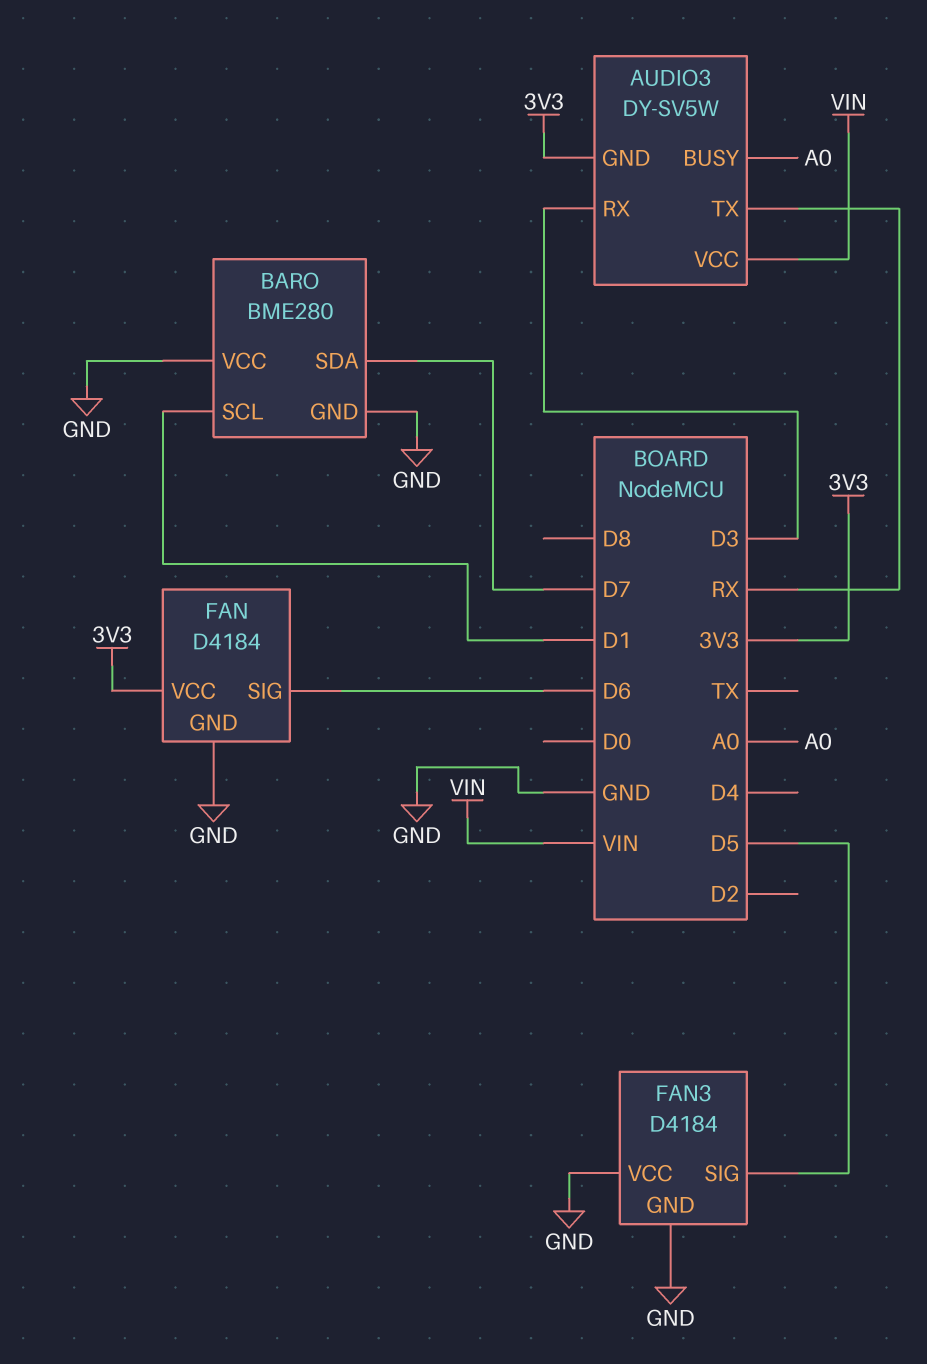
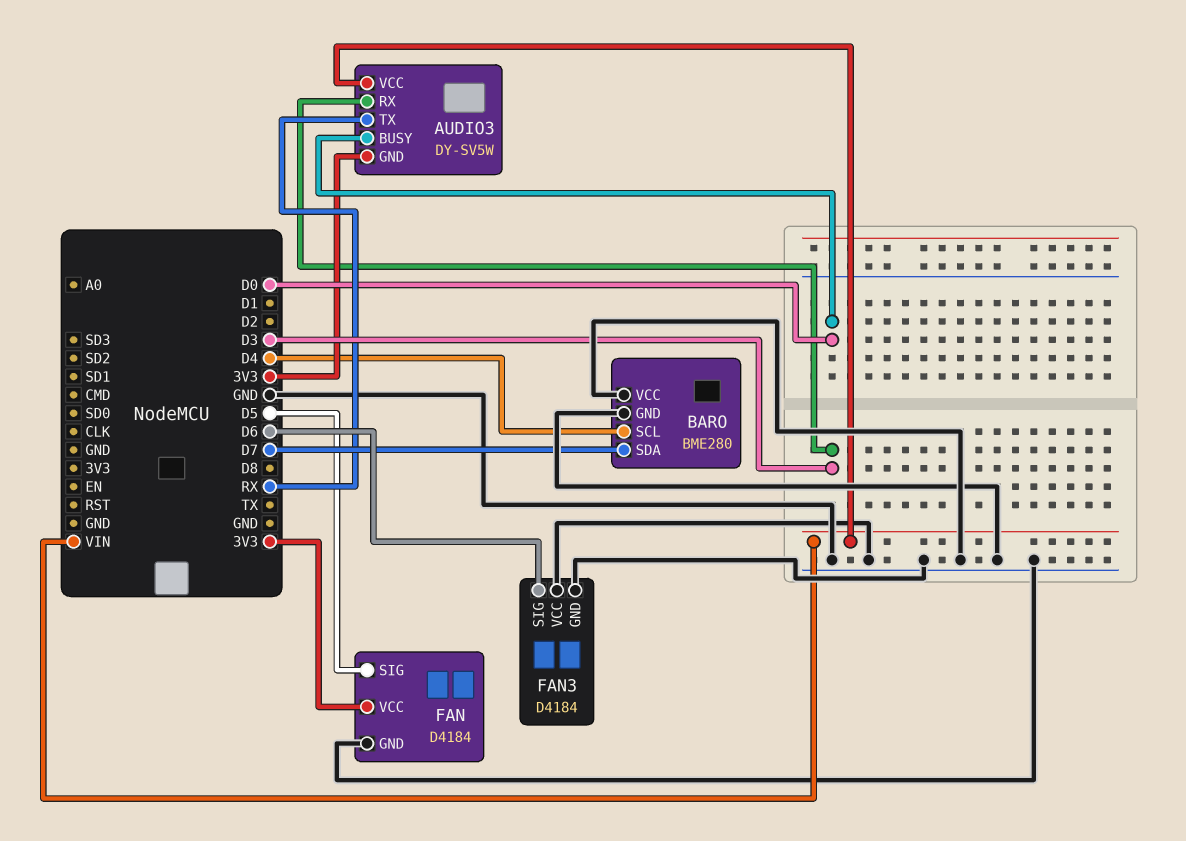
AUDIO3 pin BUSY: A0 -> D0
BARO pin SCL: D1 -> D4
FAN pin SIG: D6 -> D5
FAN3 pin SIG: D5 -> D6

